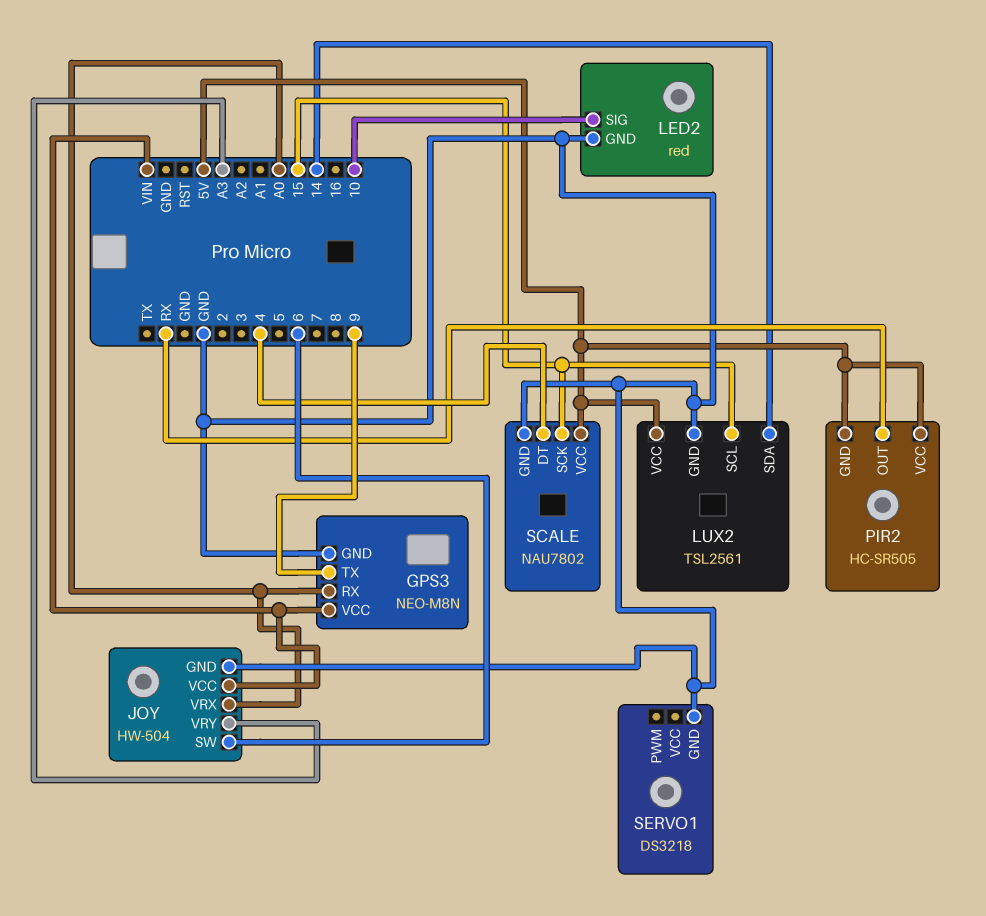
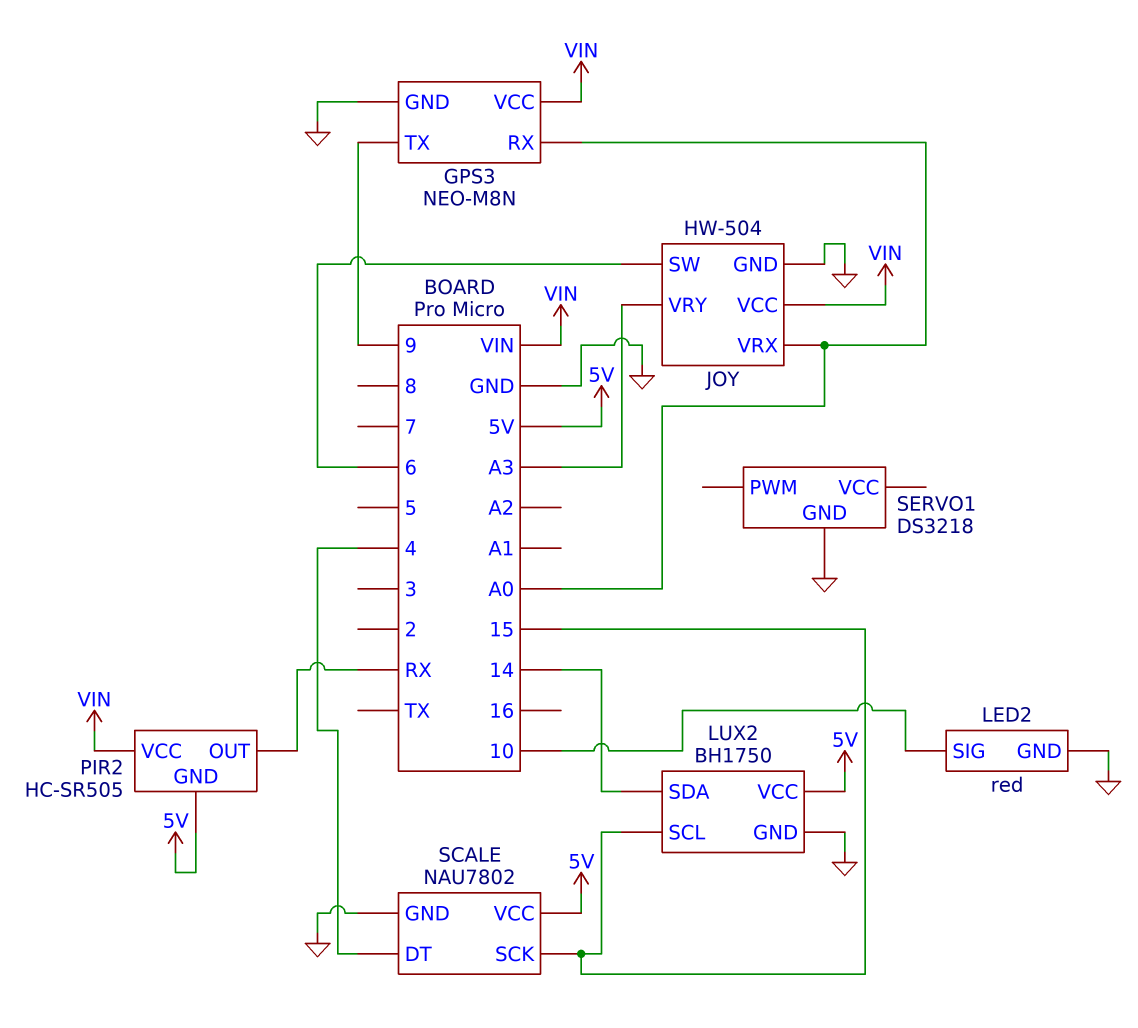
LUX2: TSL2561 -> BH1750
PIR2 pin VCC: 5V -> VIN

